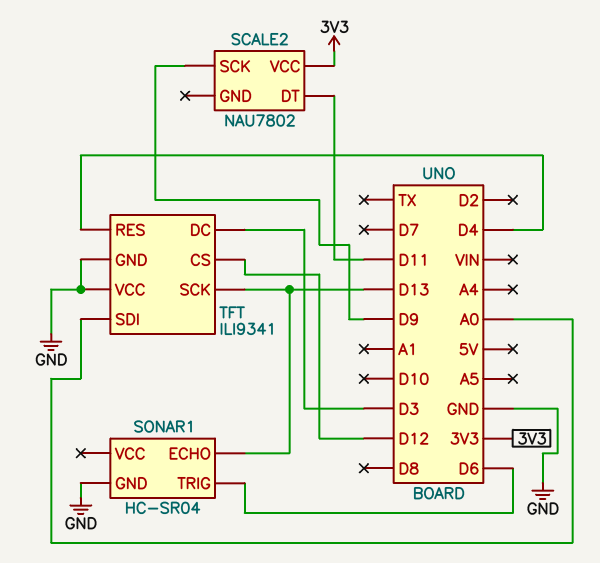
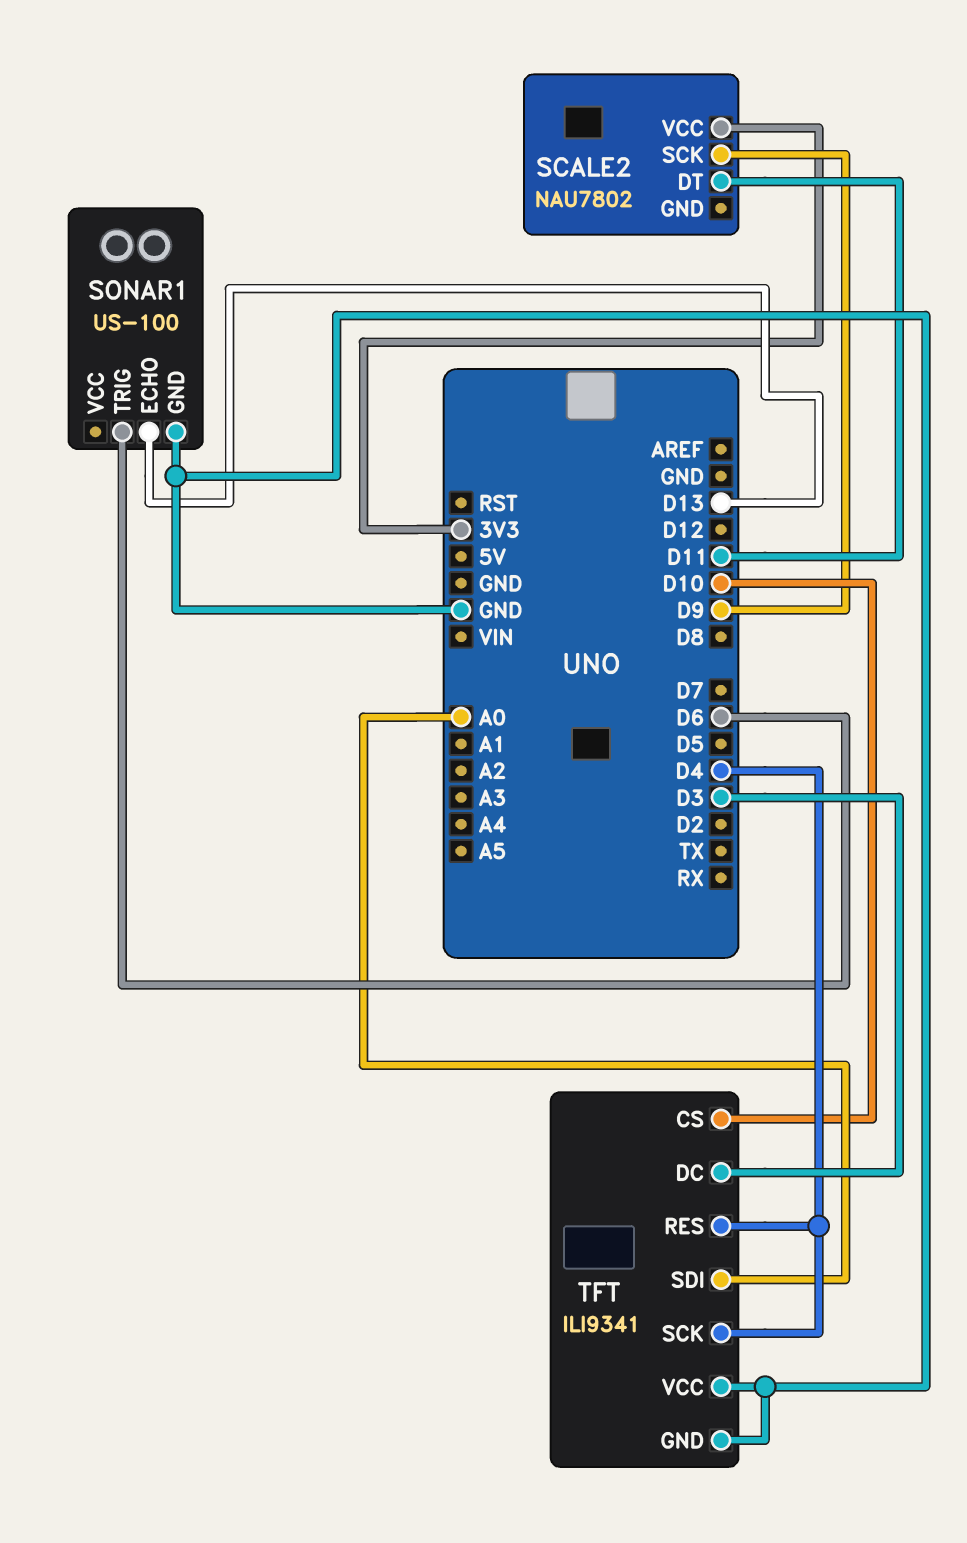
SONAR1: HC-SR04 -> US-100
TFT pin CS: D12 -> D10
TFT pin SCK: D13 -> D4

